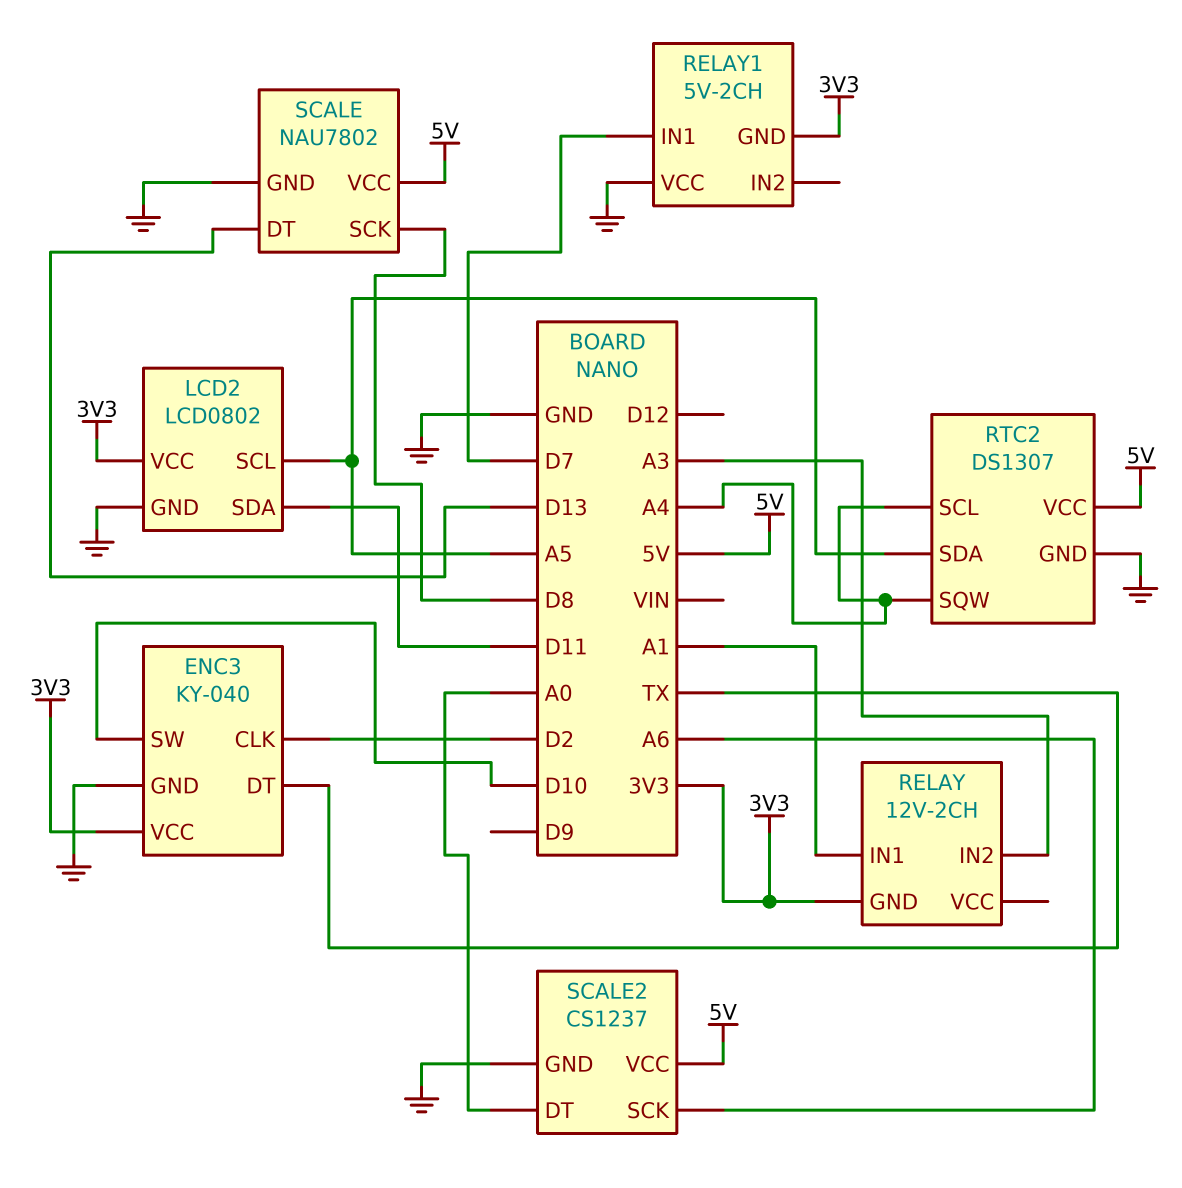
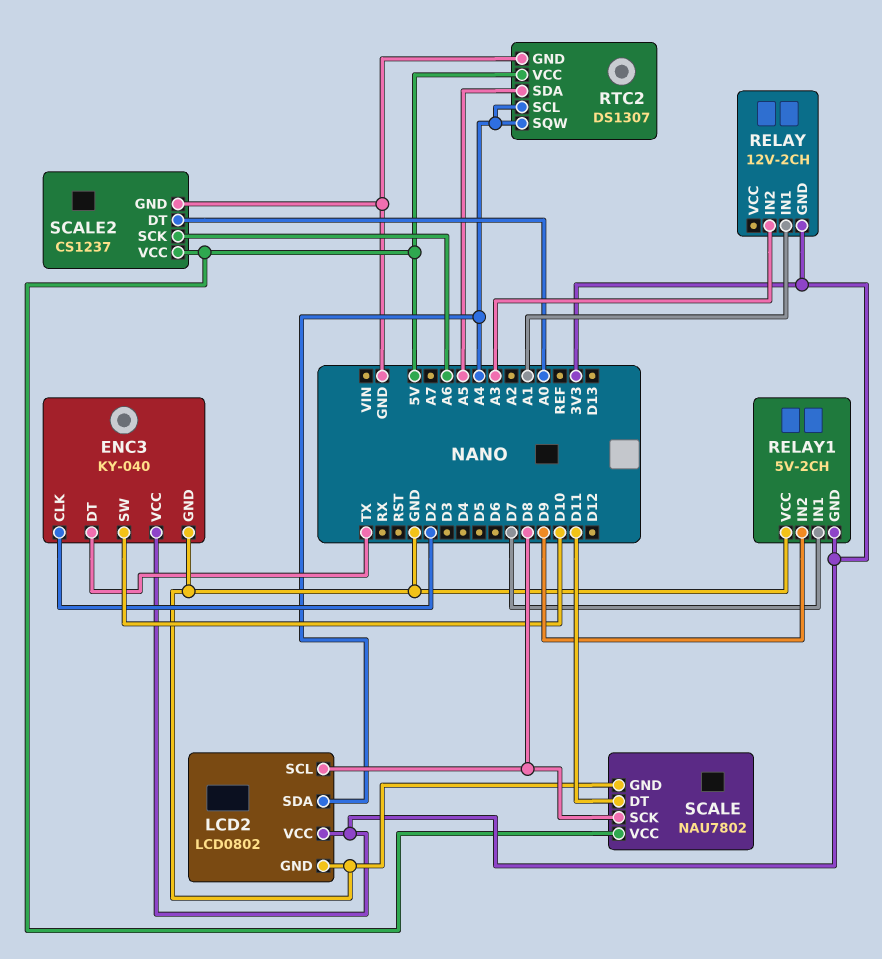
LCD2 pin SCL: A5 -> D8
LCD2 pin SDA: D11 -> A4
RELAY1 pin IN2: none -> D9
SCALE pin DT: D13 -> D11

